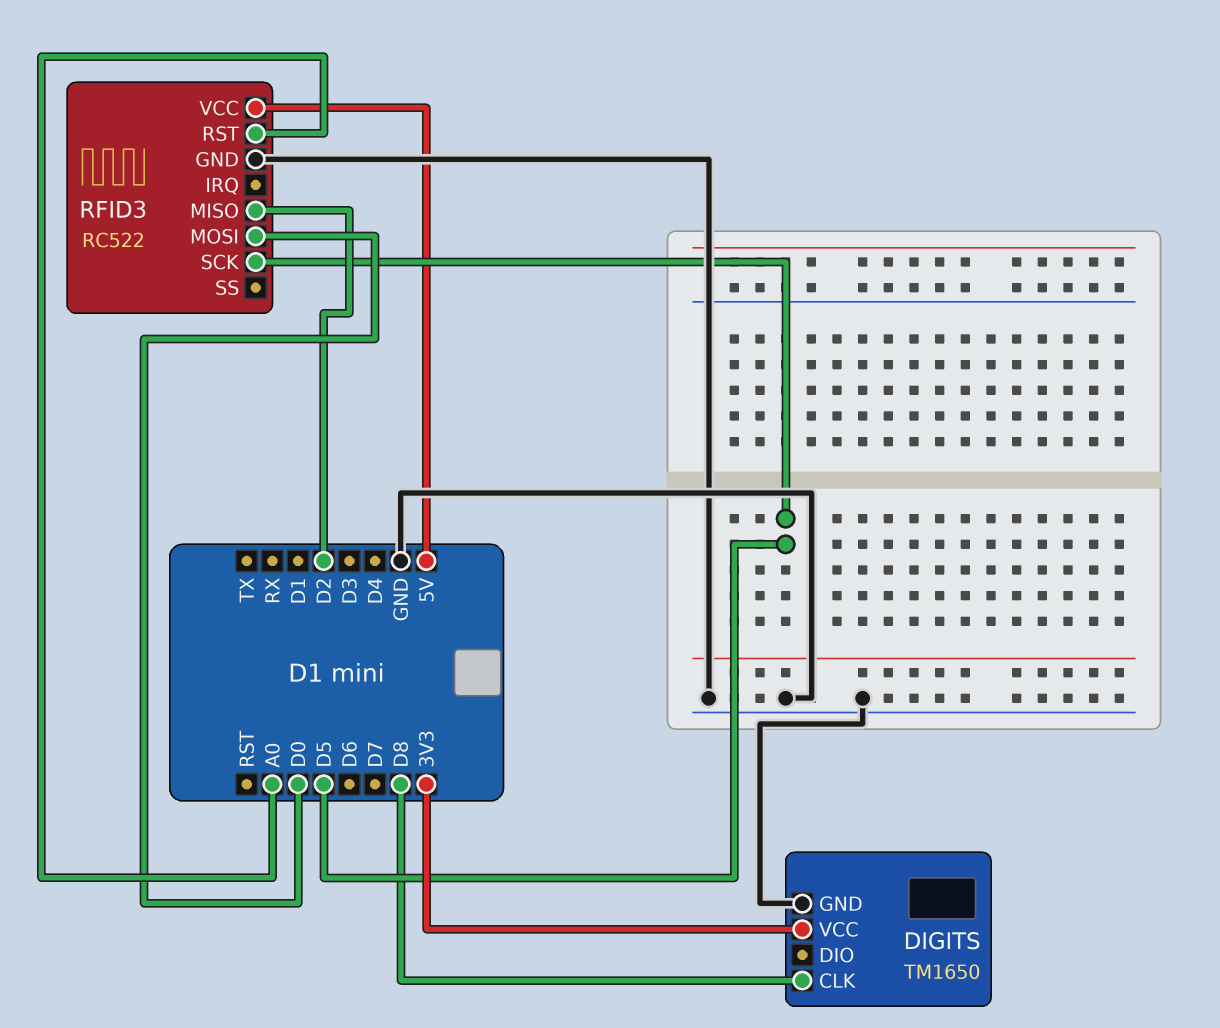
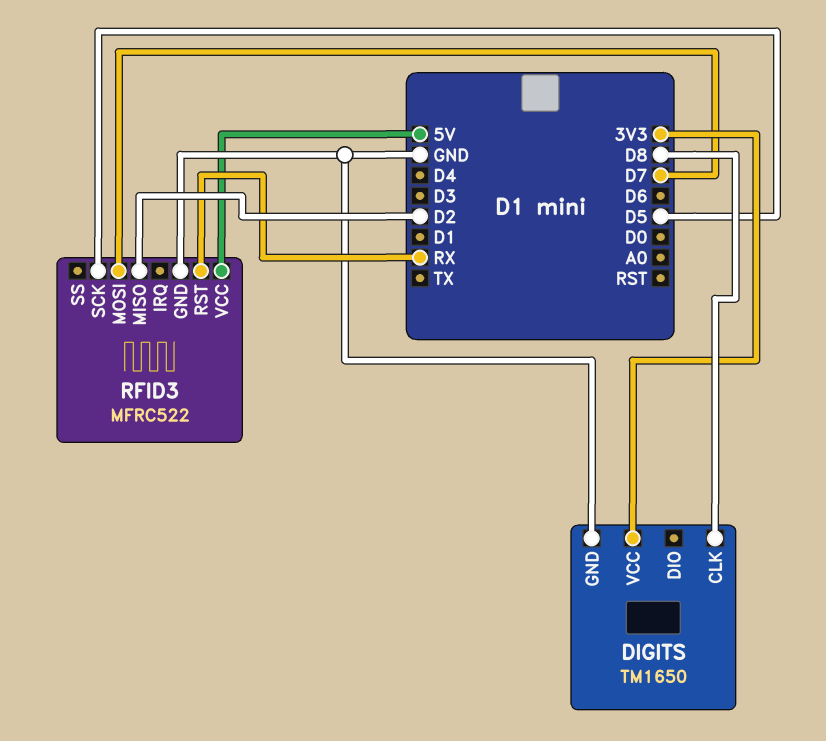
RFID3: RC522 -> MFRC522
RFID3 pin MOSI: D0 -> D7
RFID3 pin RST: A0 -> RX

